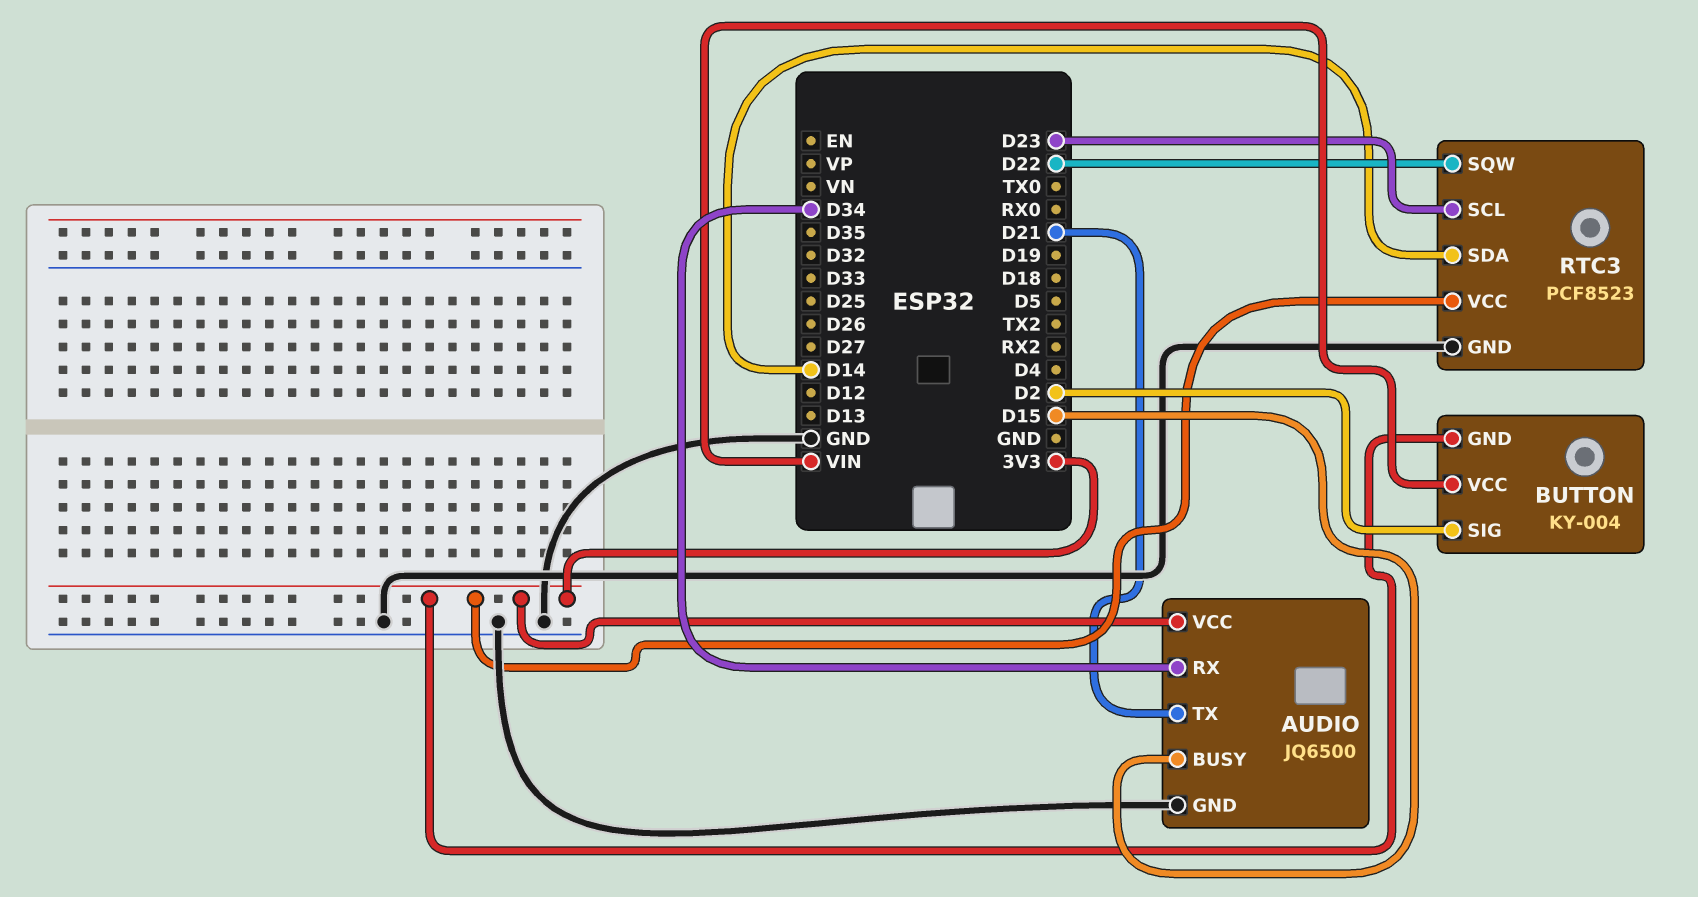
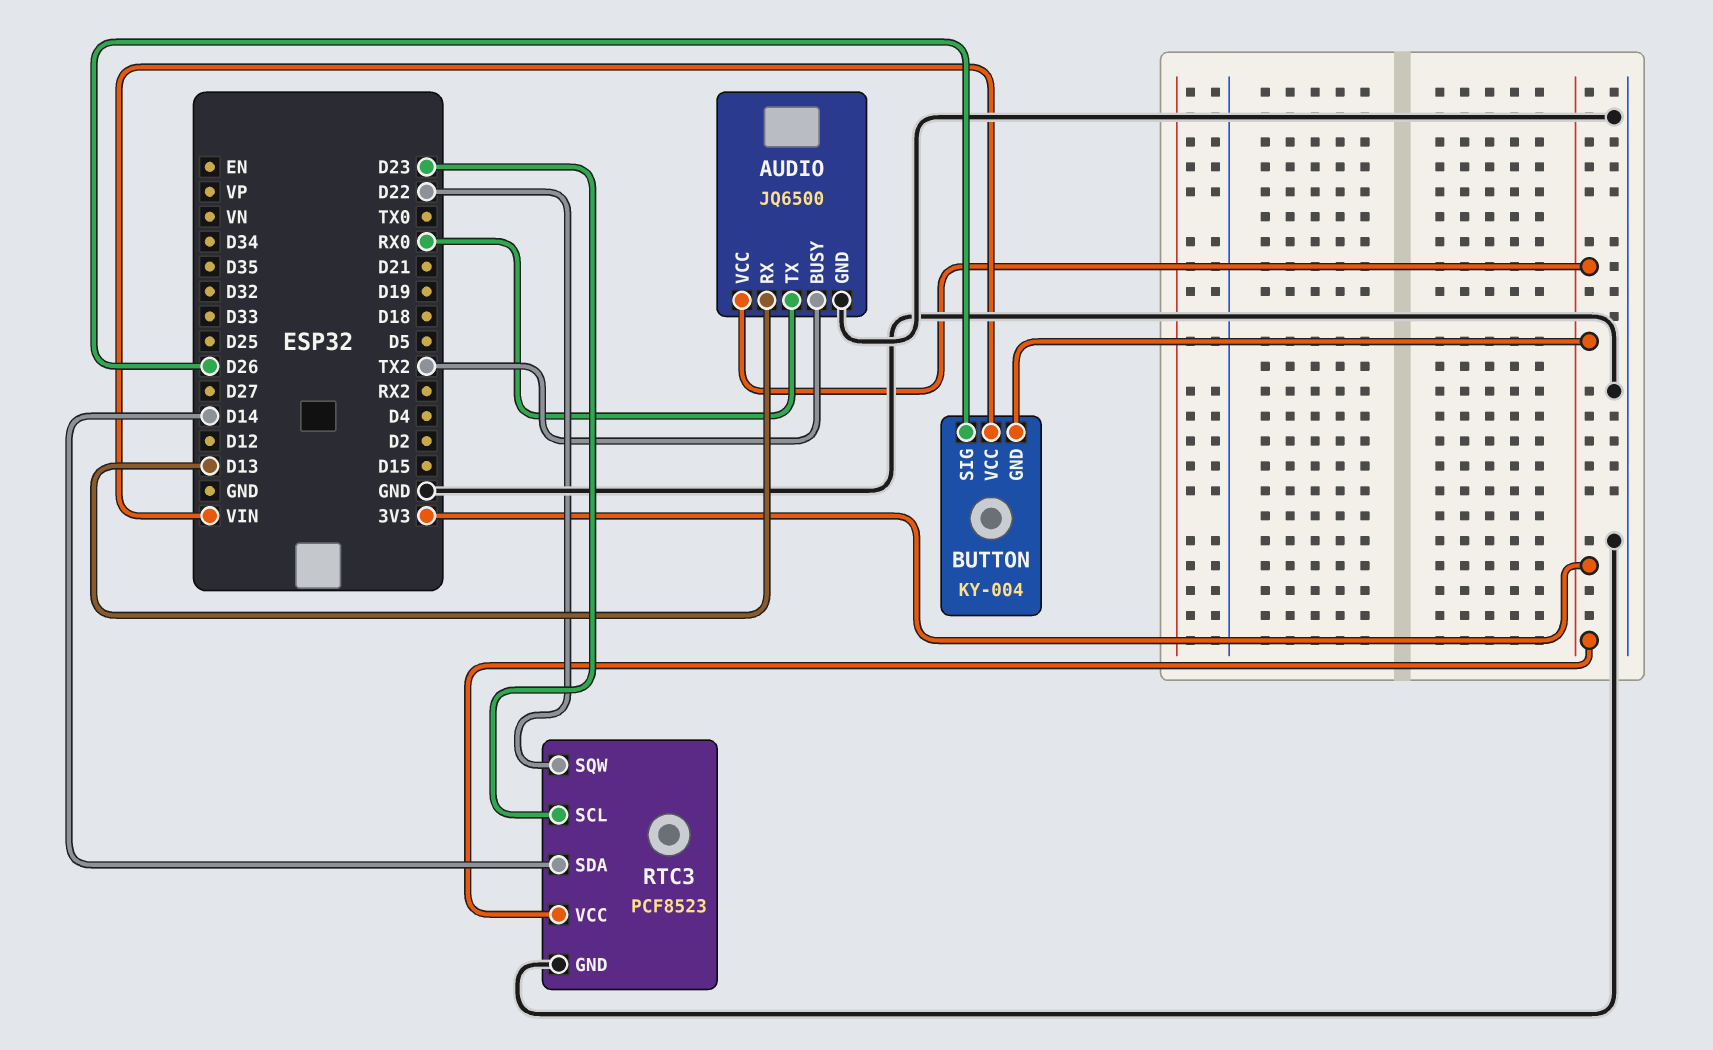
AUDIO pin BUSY: D15 -> TX2
AUDIO pin RX: D34 -> D13
AUDIO pin TX: D21 -> RX0
BUTTON pin SIG: D2 -> D26

